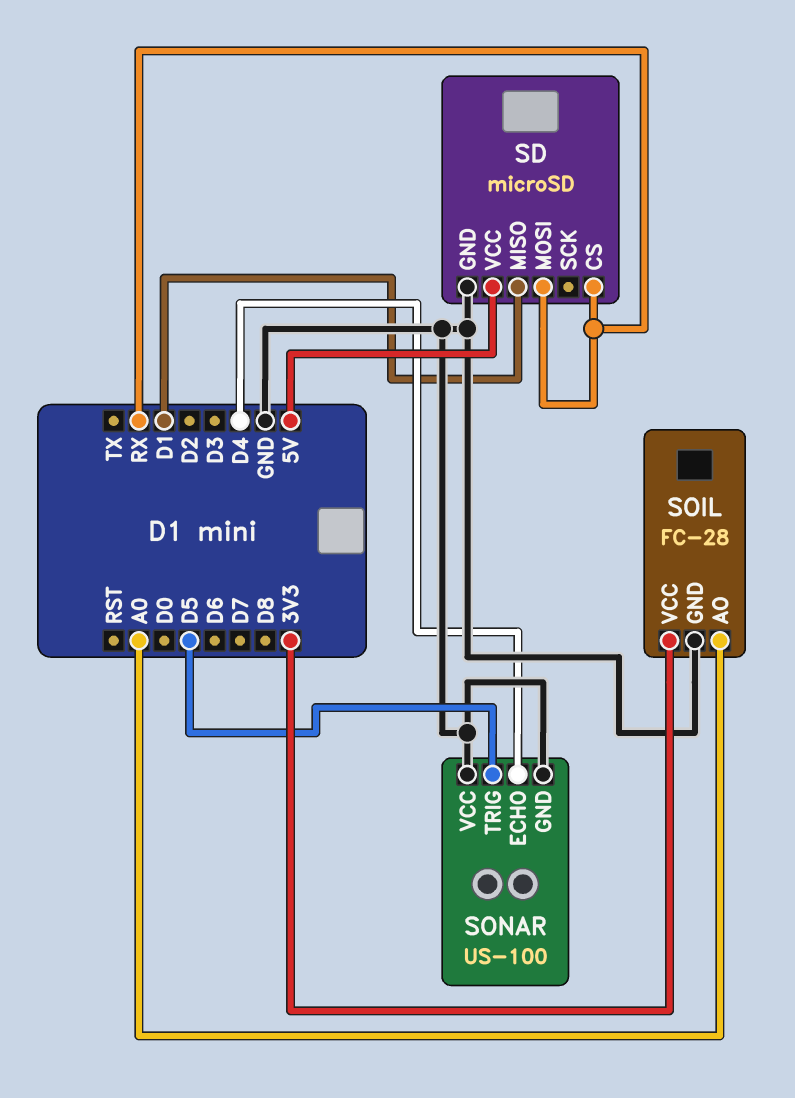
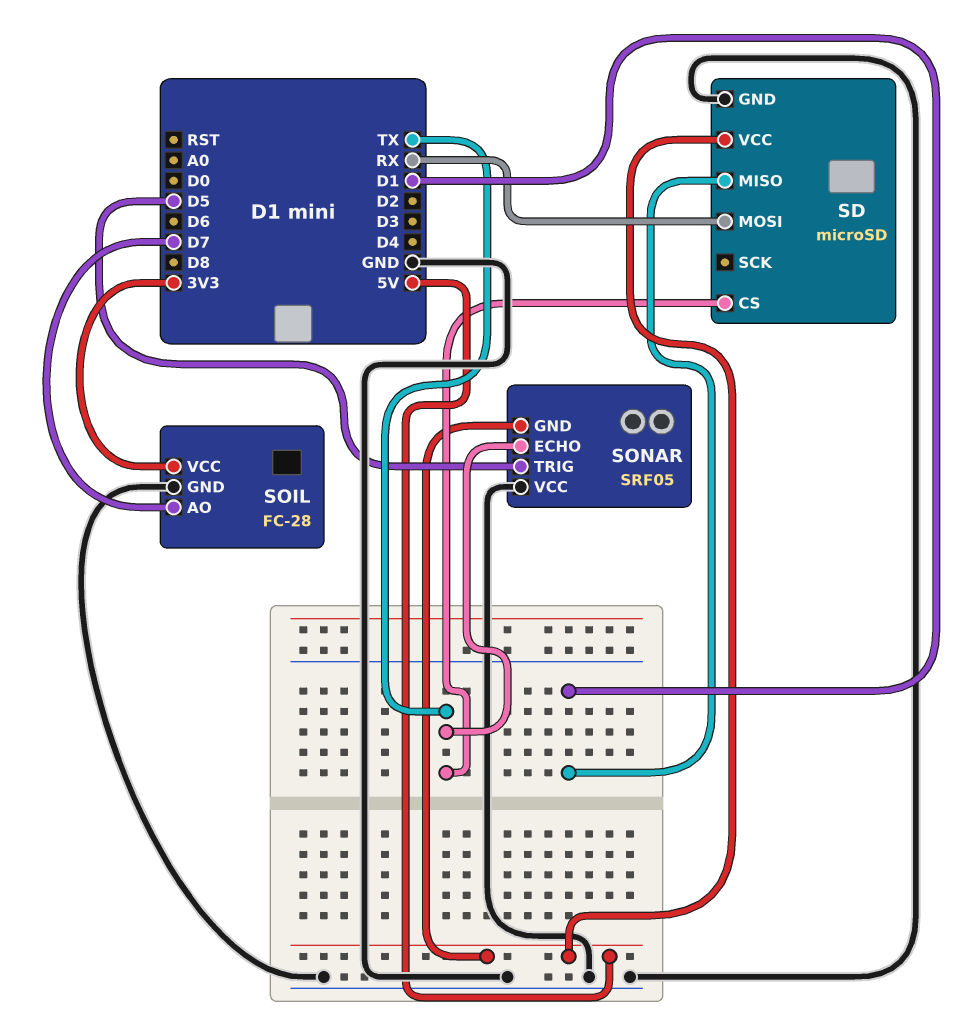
SD pin CS: RX -> TX
SOIL pin AO: A0 -> D7
SONAR: US-100 -> SRF05
SONAR pin ECHO: D4 -> TX
SONAR pin GND: GND -> 5V

